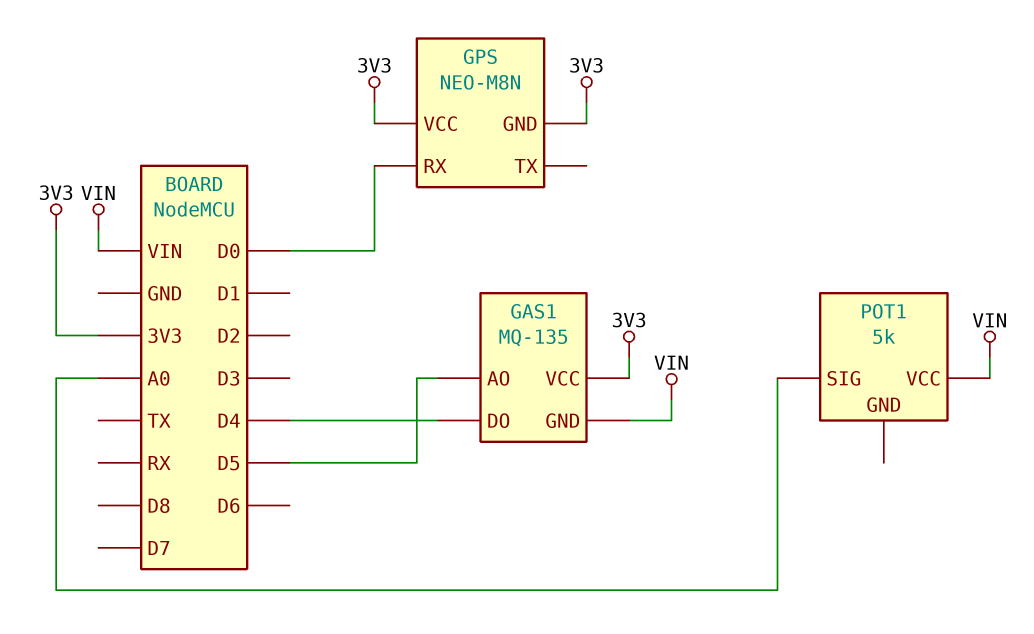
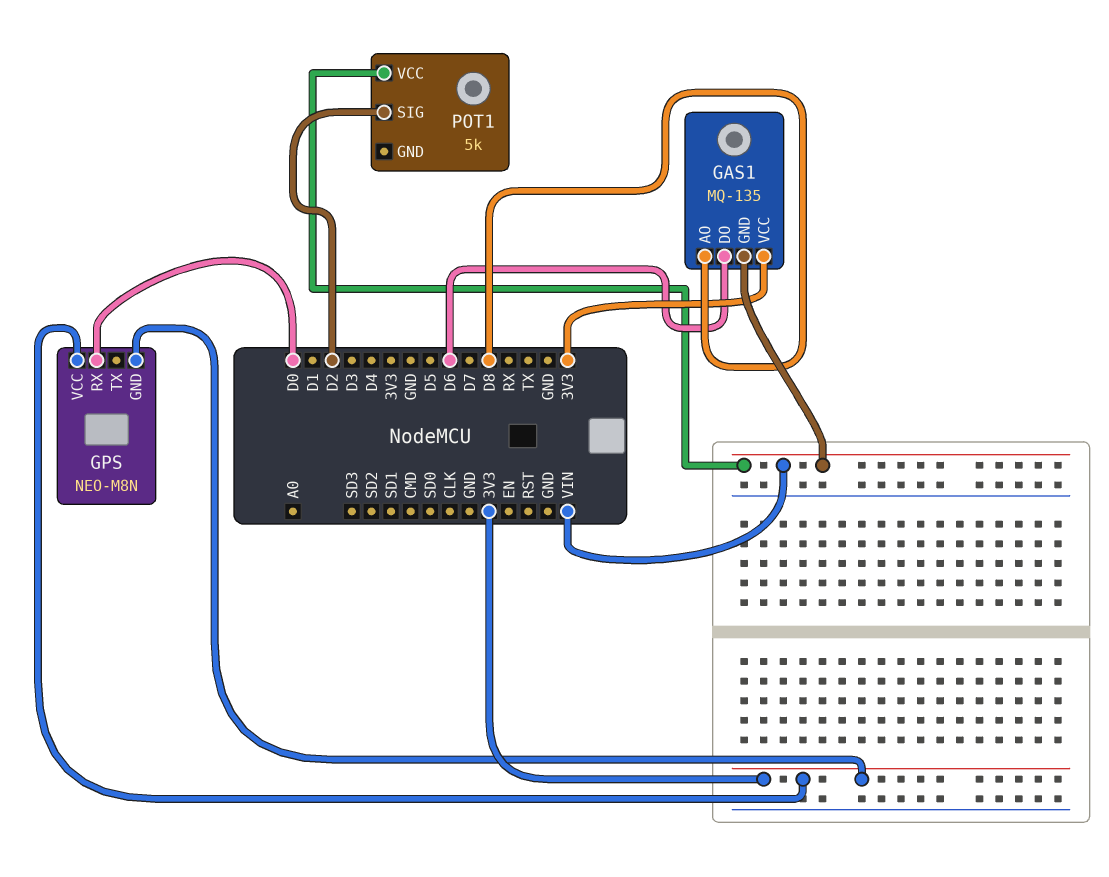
GAS1 pin AO: D5 -> D8
GAS1 pin DO: D4 -> D6
POT1 pin SIG: A0 -> D2

